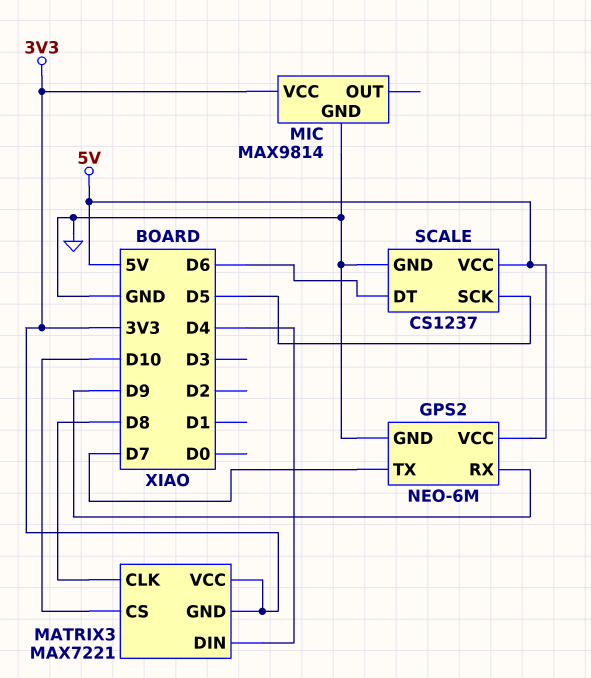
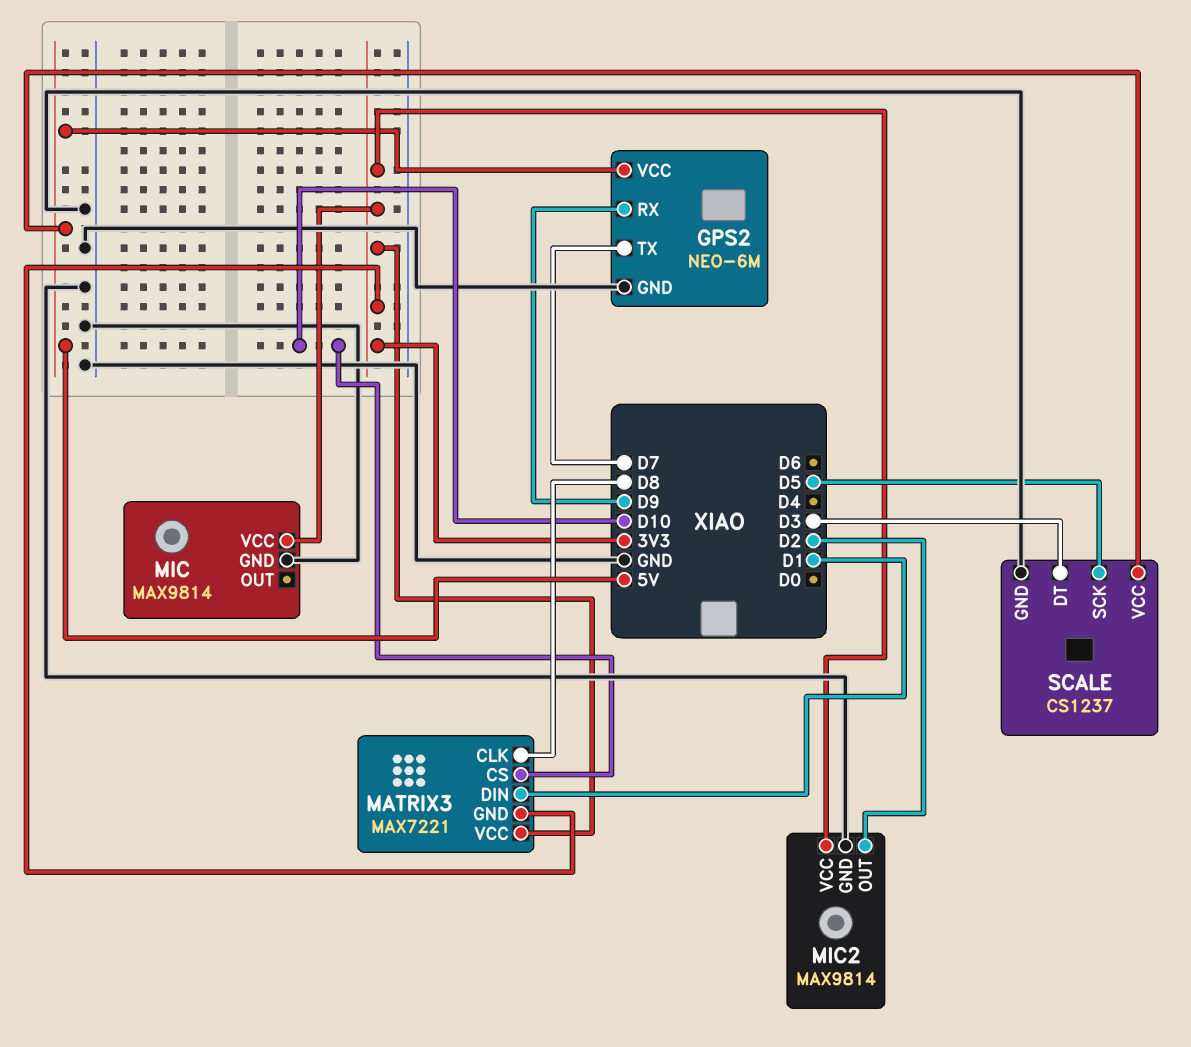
MATRIX3 pin DIN: D4 -> D1
MIC2: none -> MAX9814
MIC2 pin GND: none -> GND
MIC2 pin OUT: none -> D2
MIC2 pin VCC: none -> 3V3
SCALE pin DT: D6 -> D3

